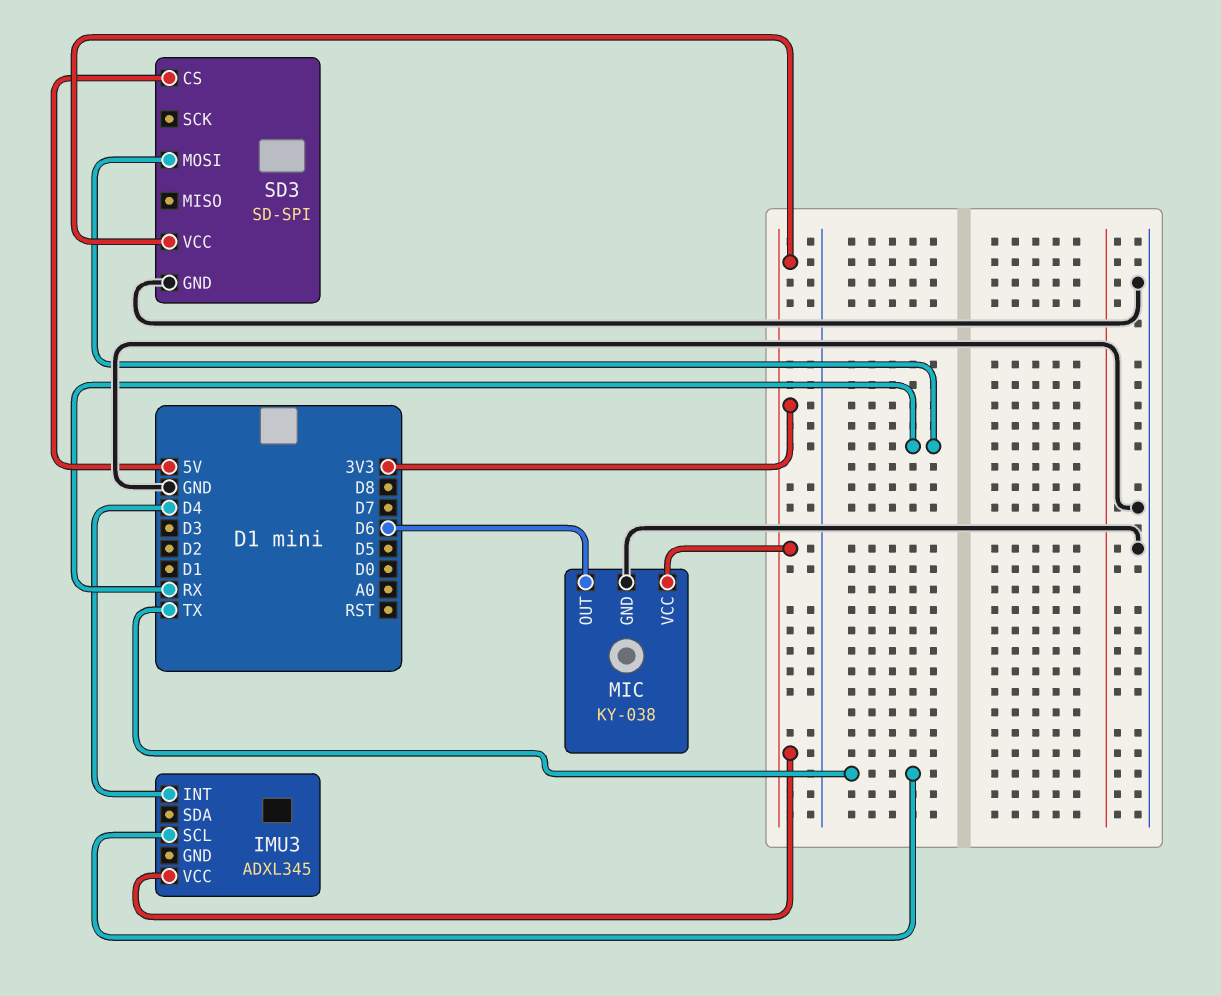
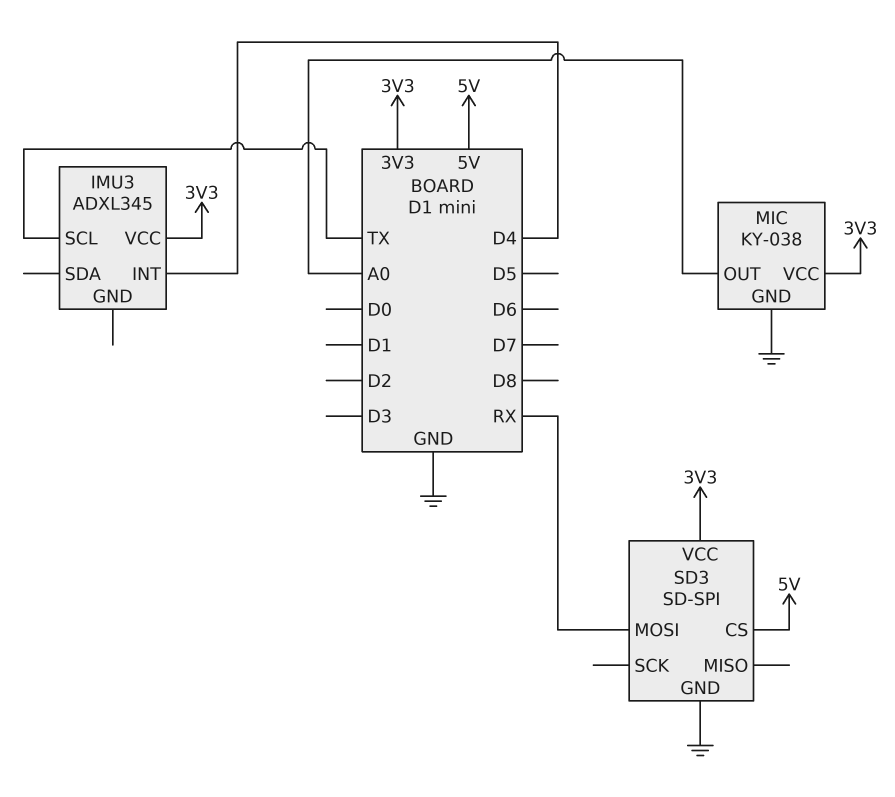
MIC pin OUT: D6 -> A0

